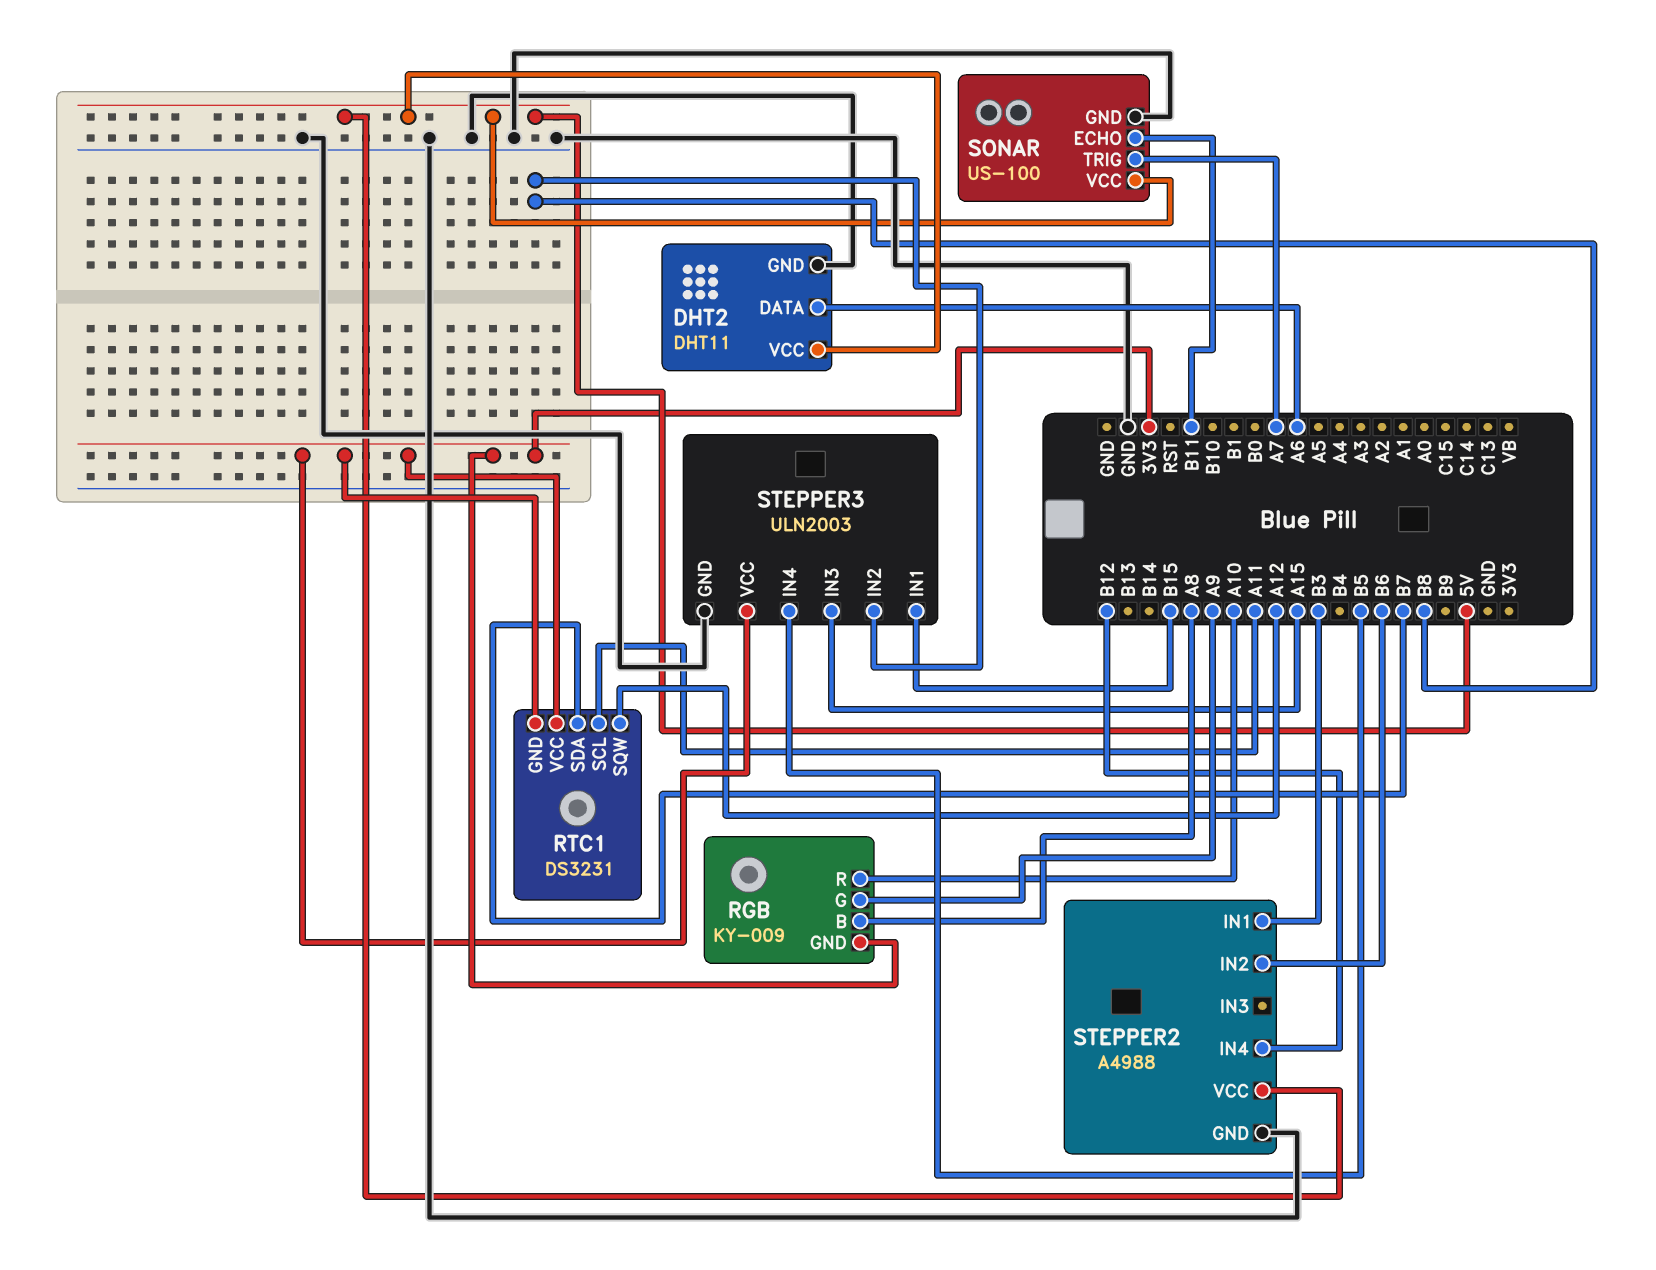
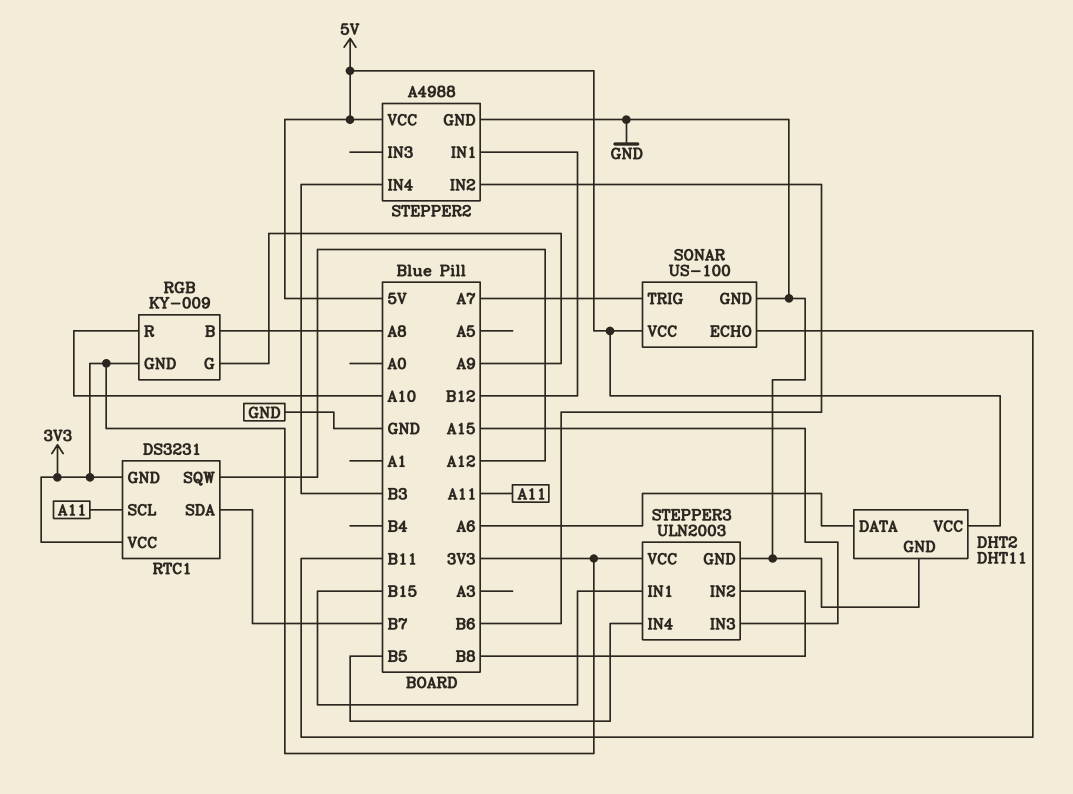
STEPPER2 pin IN1: B3 -> B12
STEPPER2 pin IN4: B12 -> B3

